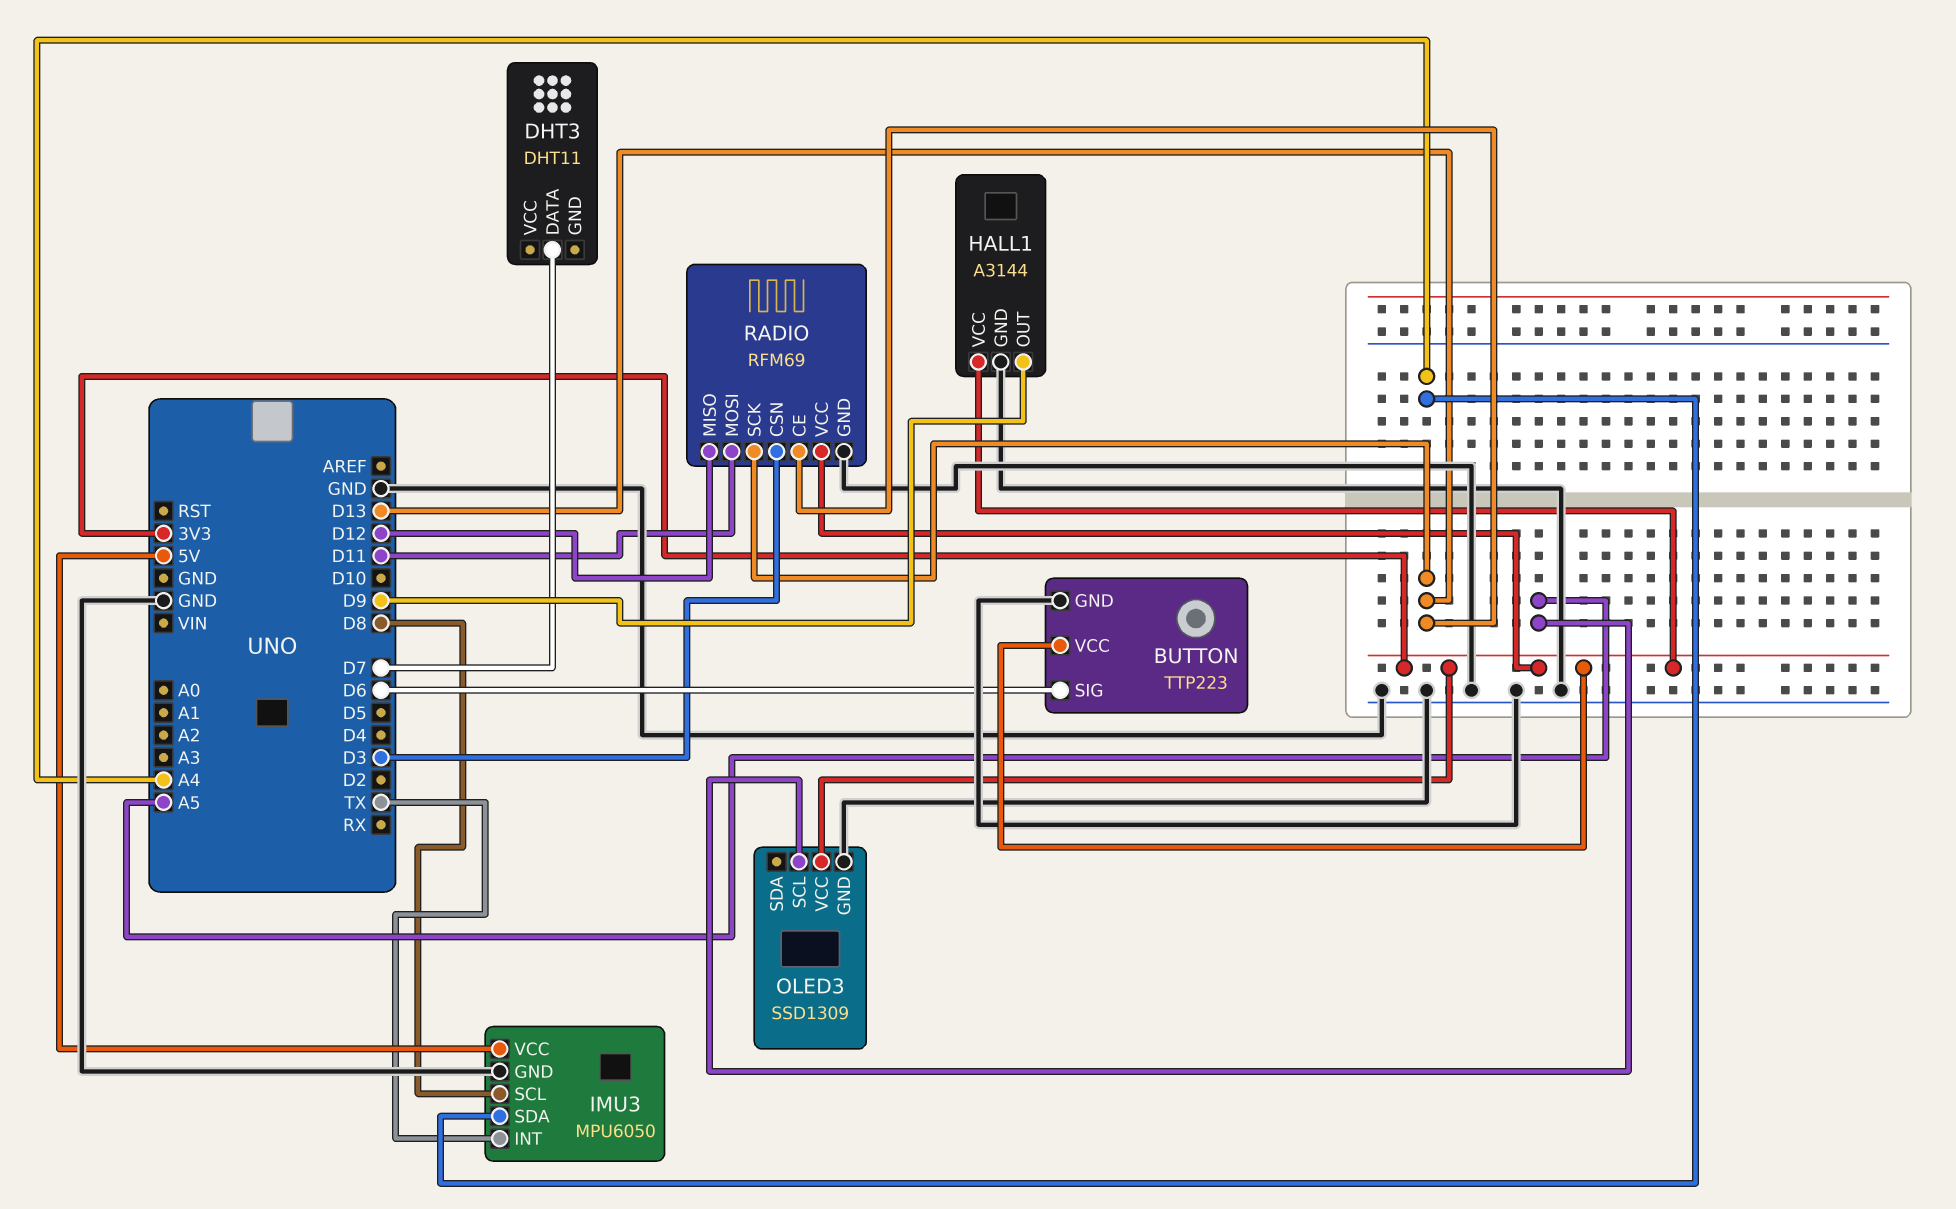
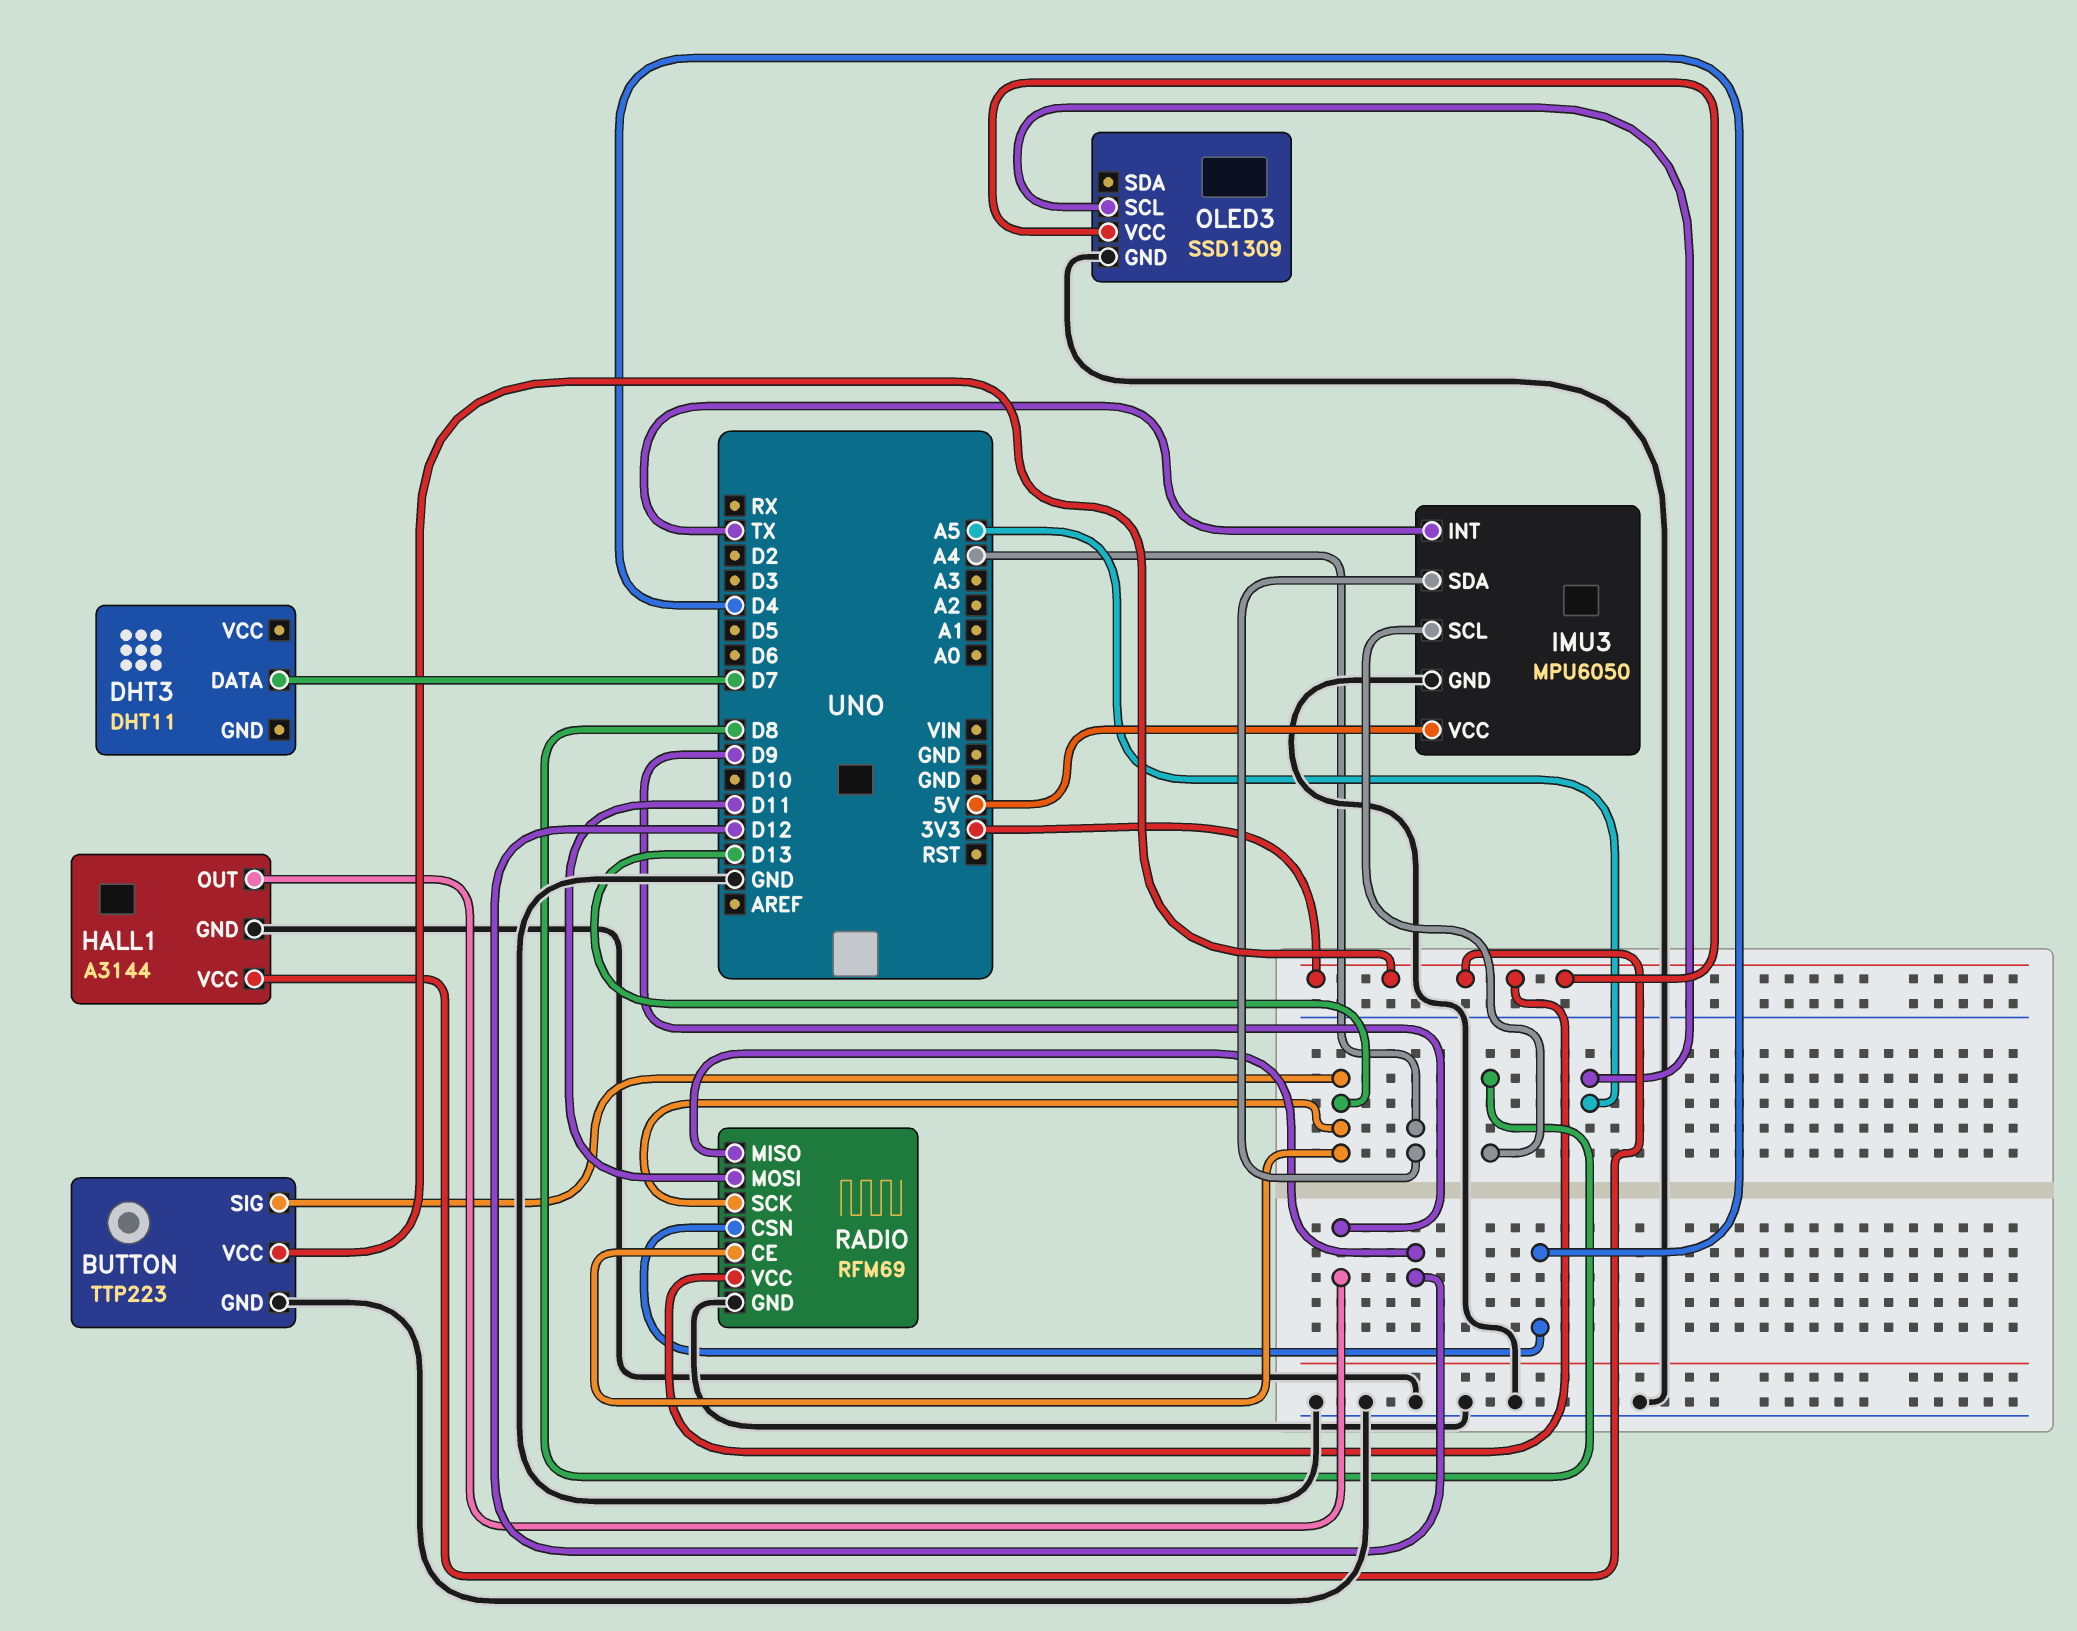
BUTTON pin SIG: D6 -> D13
RADIO pin CSN: D3 -> D4

